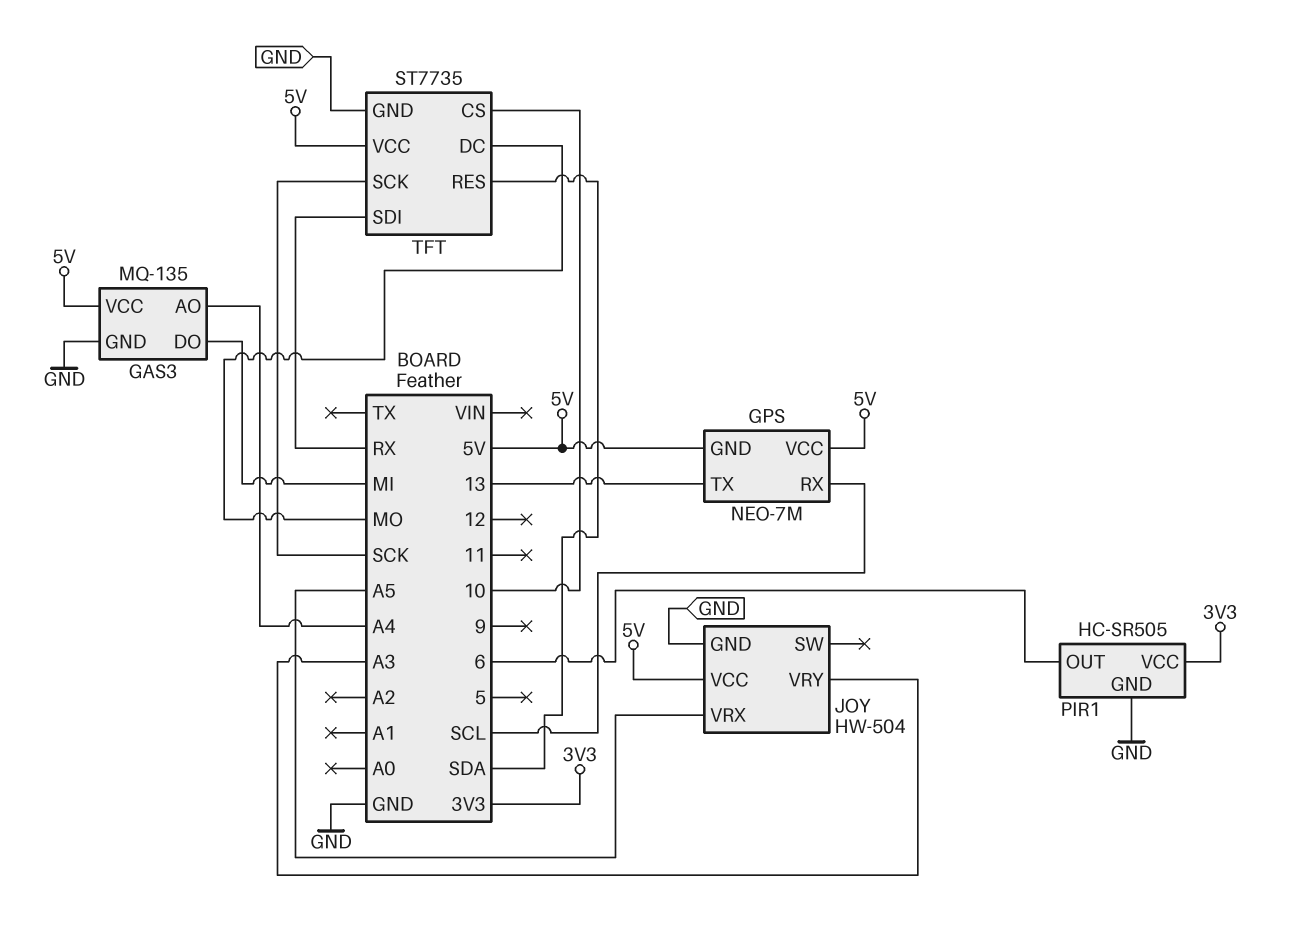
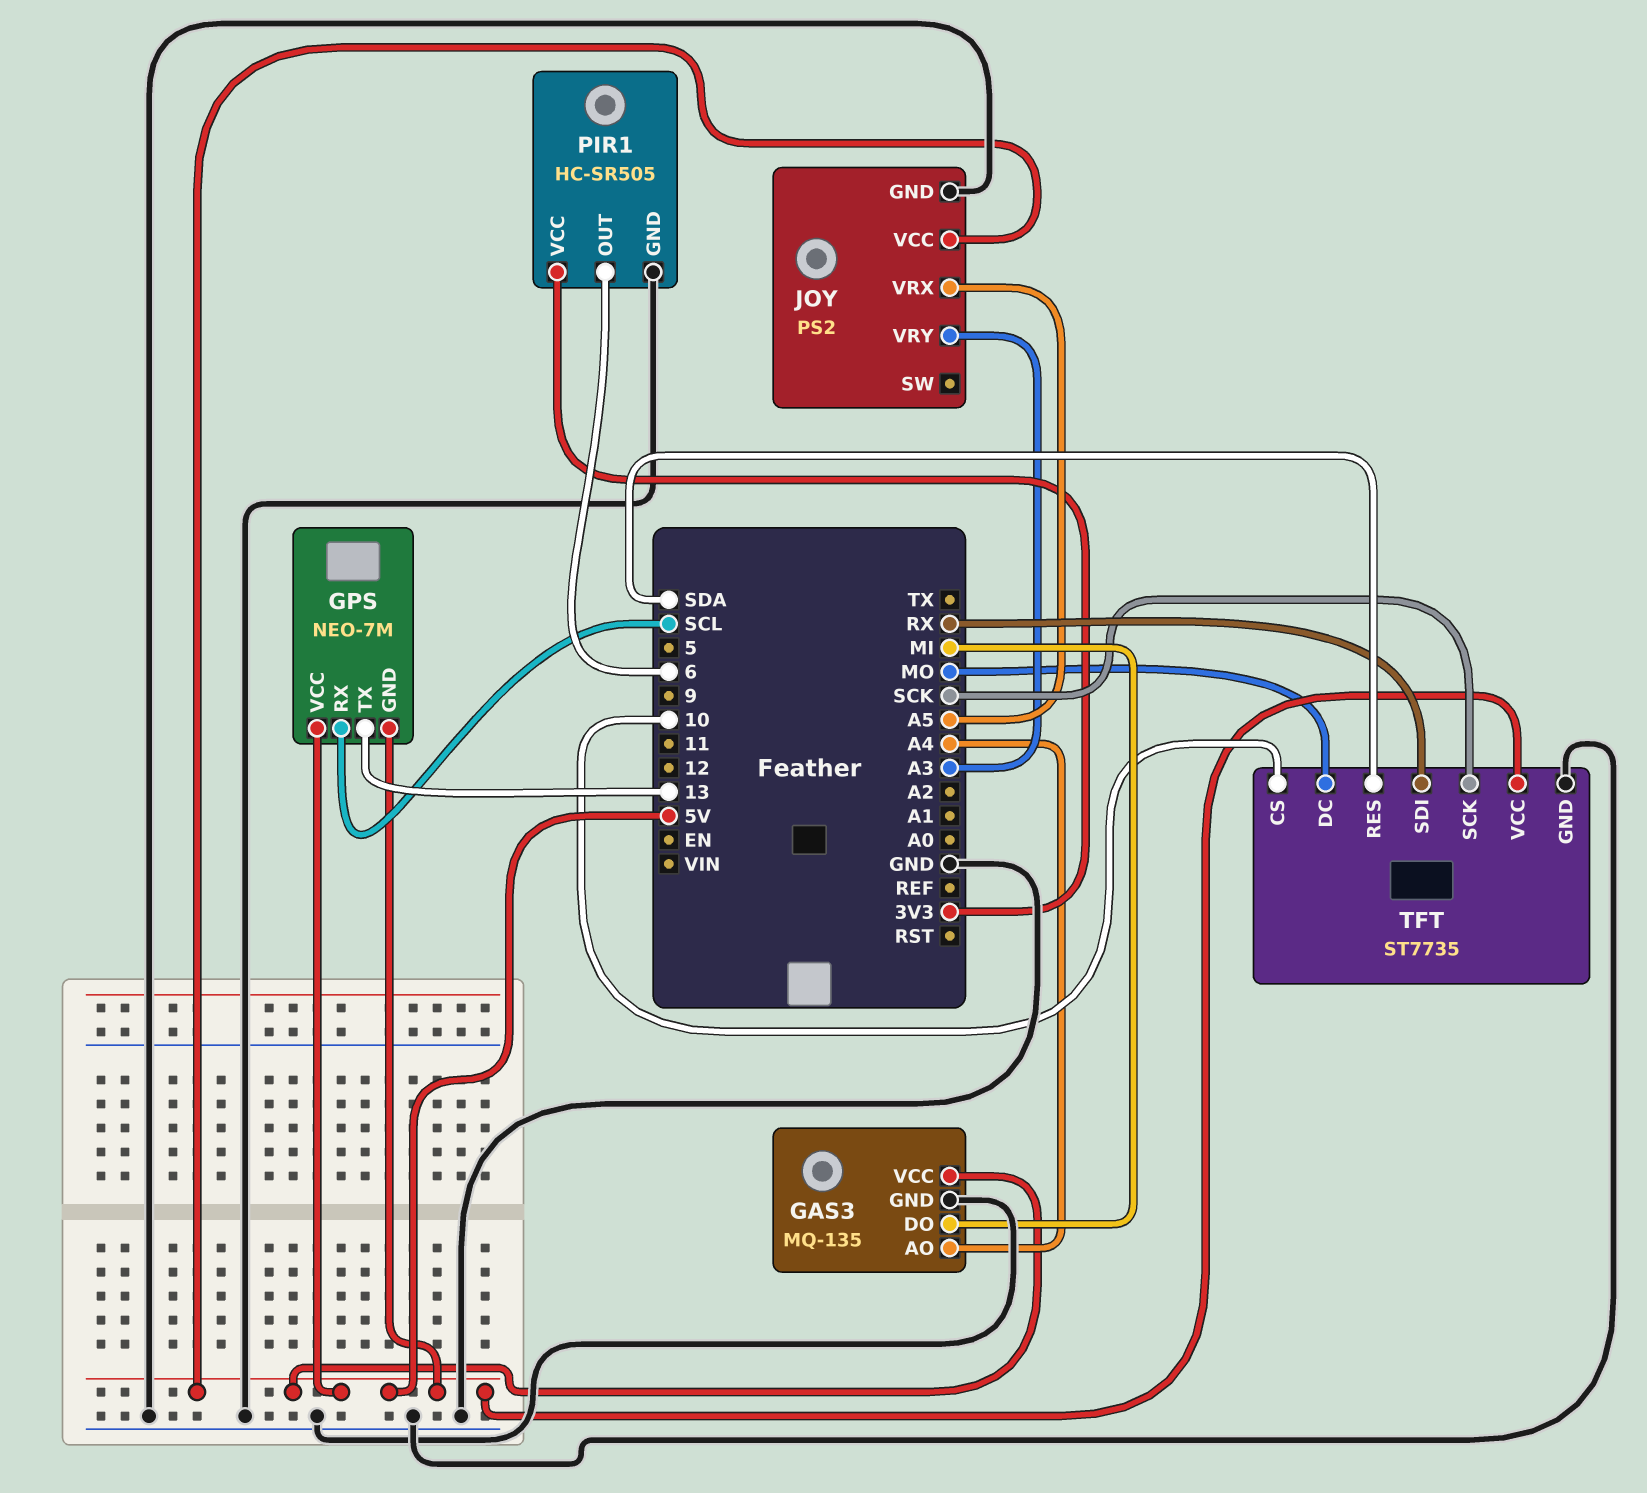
JOY: HW-504 -> PS2

